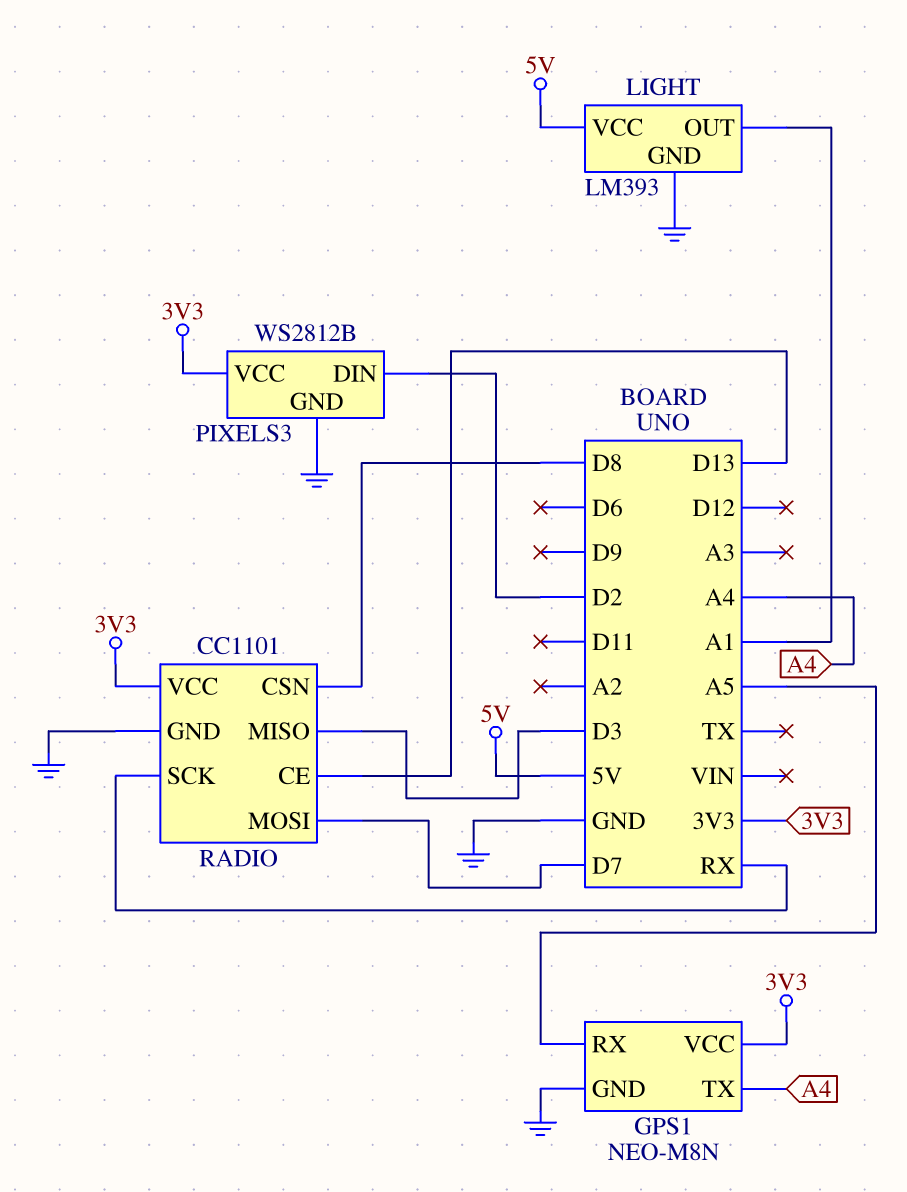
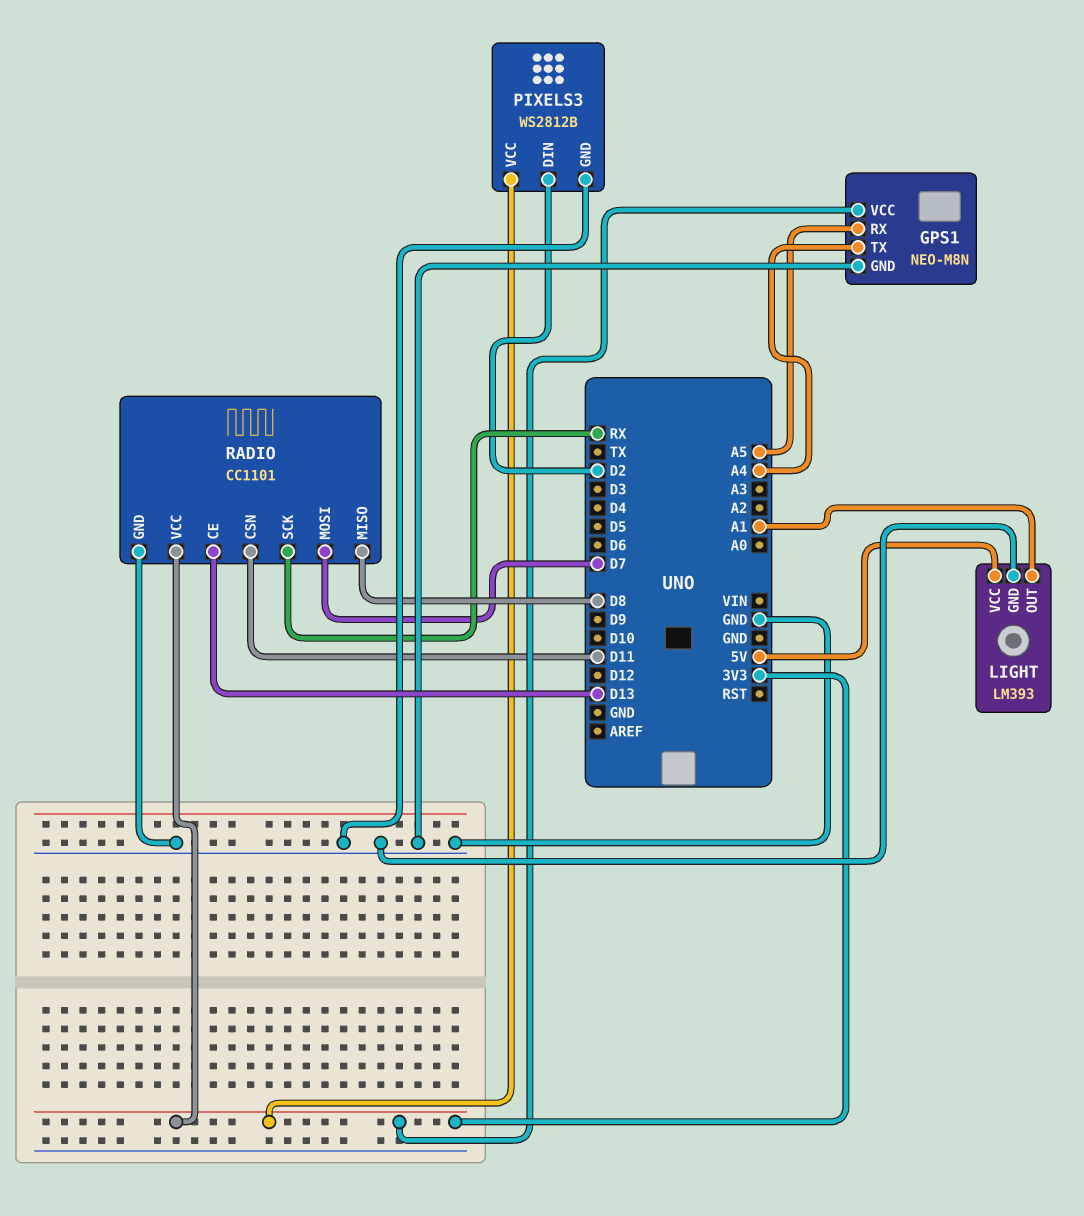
RADIO pin CSN: D8 -> D11
RADIO pin MISO: D3 -> D8

